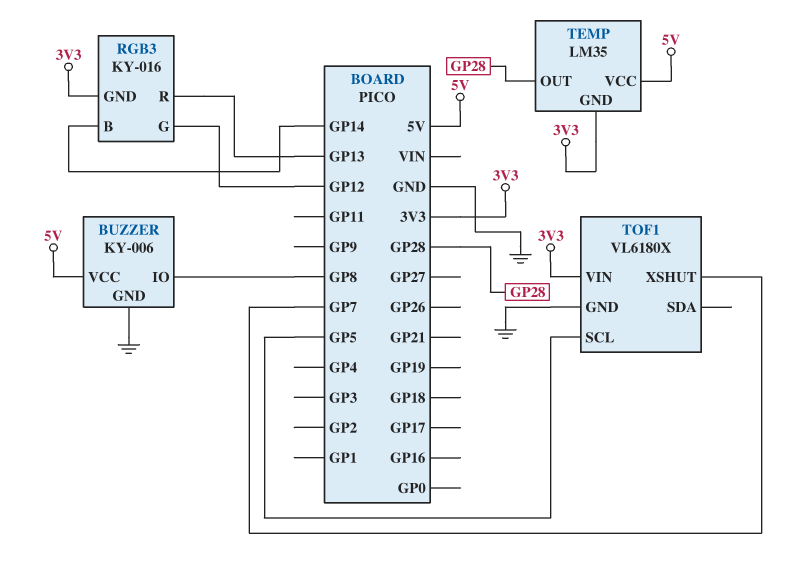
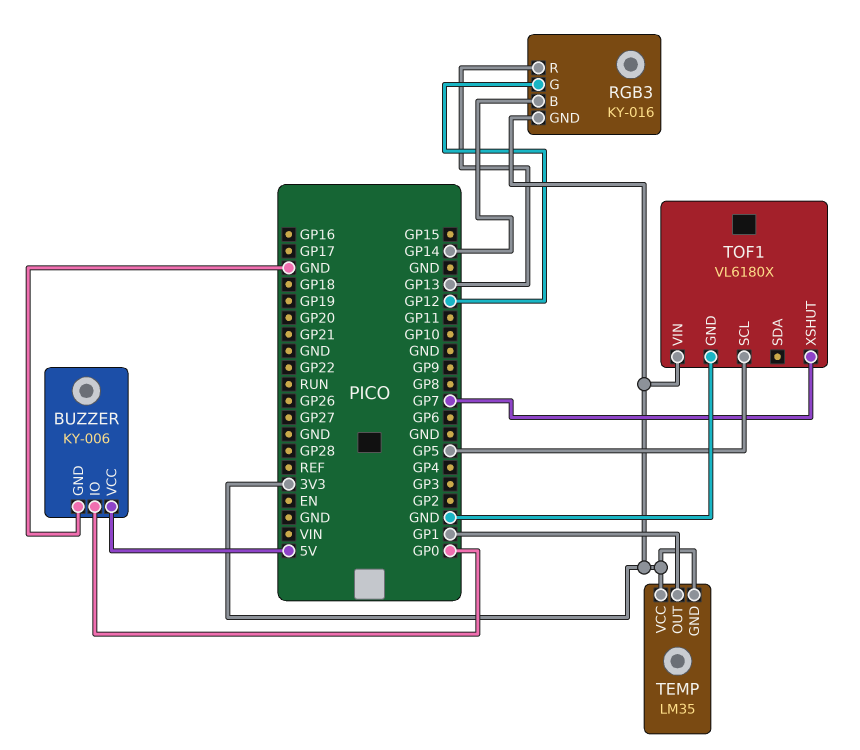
BUZZER pin IO: GP8 -> GP0
TEMP pin OUT: GP28 -> GP1
TEMP pin VCC: 5V -> 3V3

